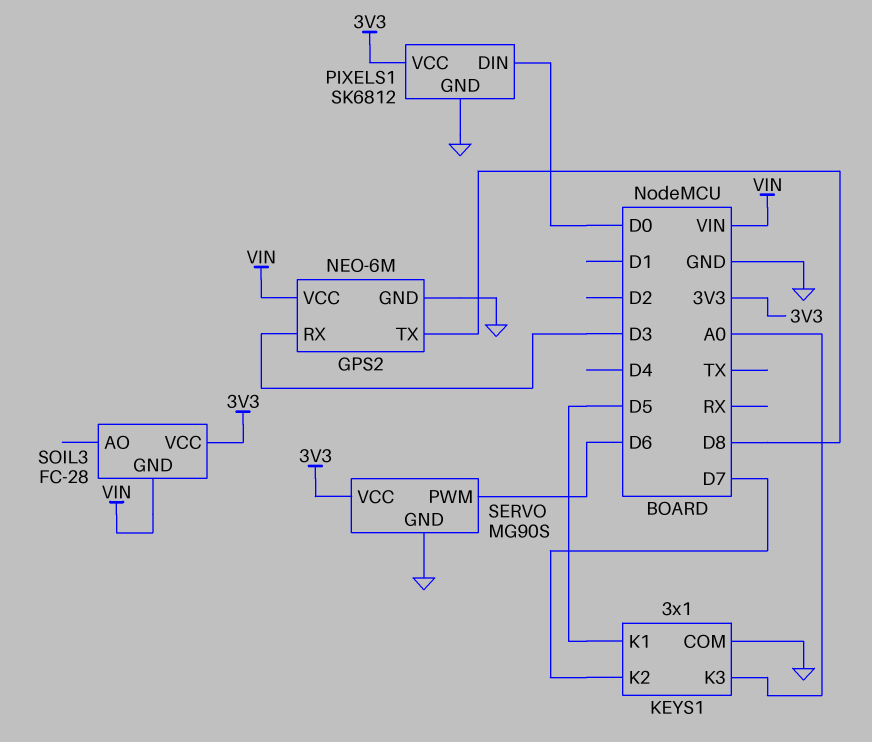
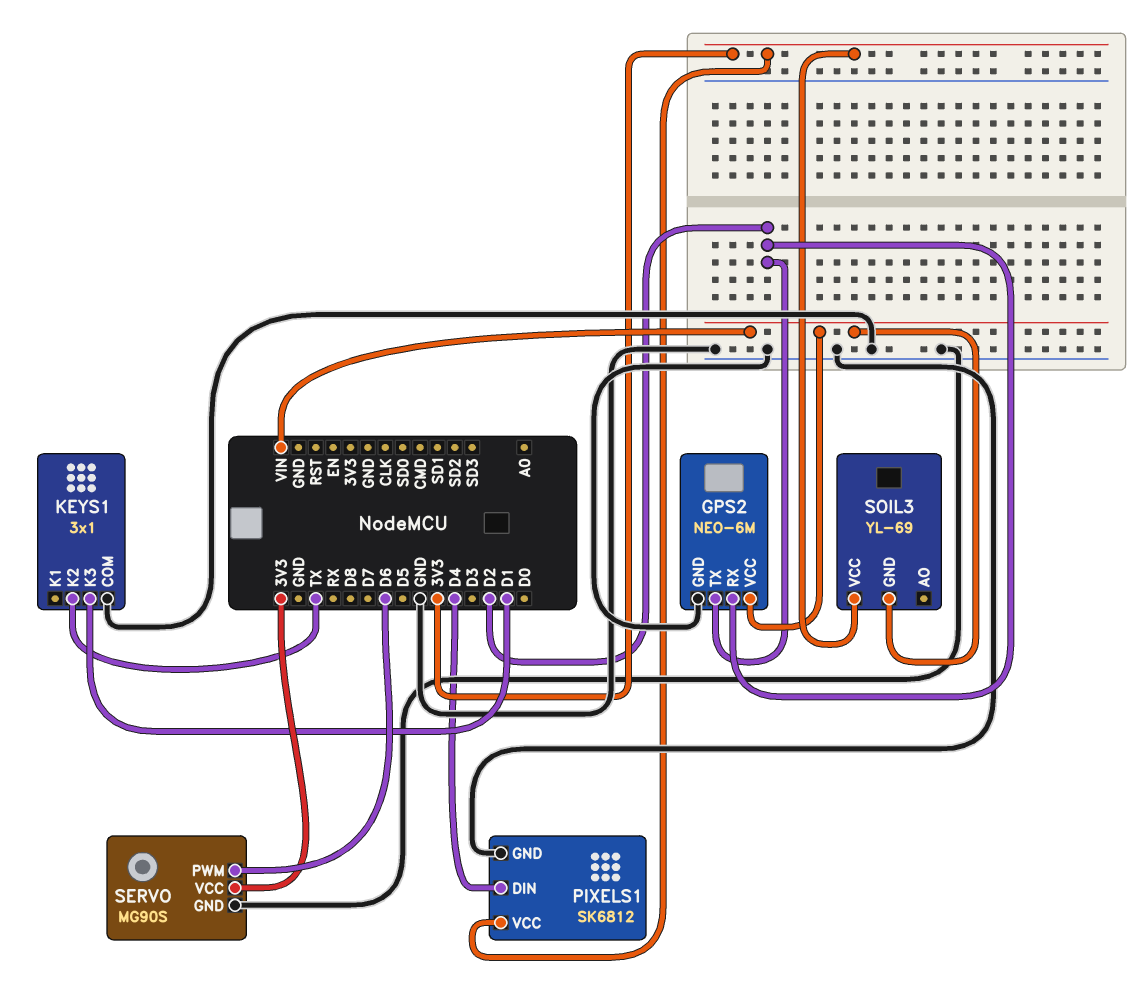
GPS2 pin RX: D3 -> D2
GPS2 pin TX: D8 -> D2
KEYS1 pin K1: D5 -> none
KEYS1 pin K2: D7 -> TX
KEYS1 pin K3: A0 -> D1
PIXELS1 pin DIN: D0 -> D4
SOIL3: FC-28 -> YL-69

